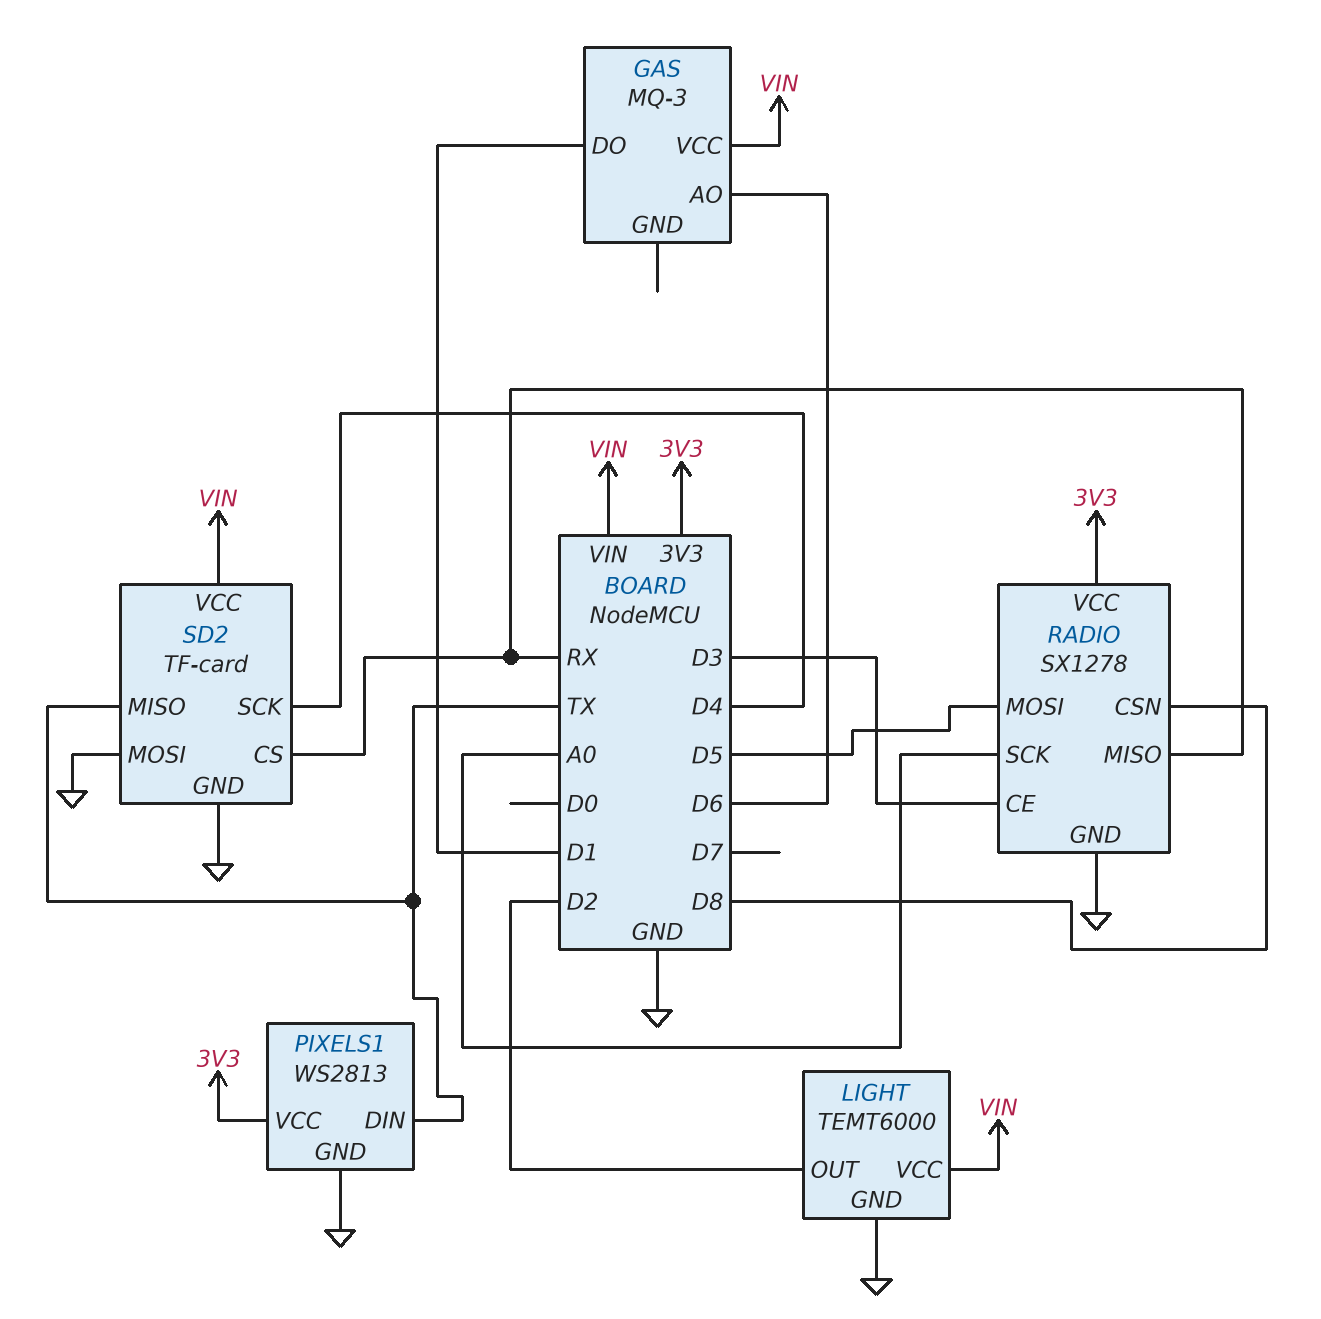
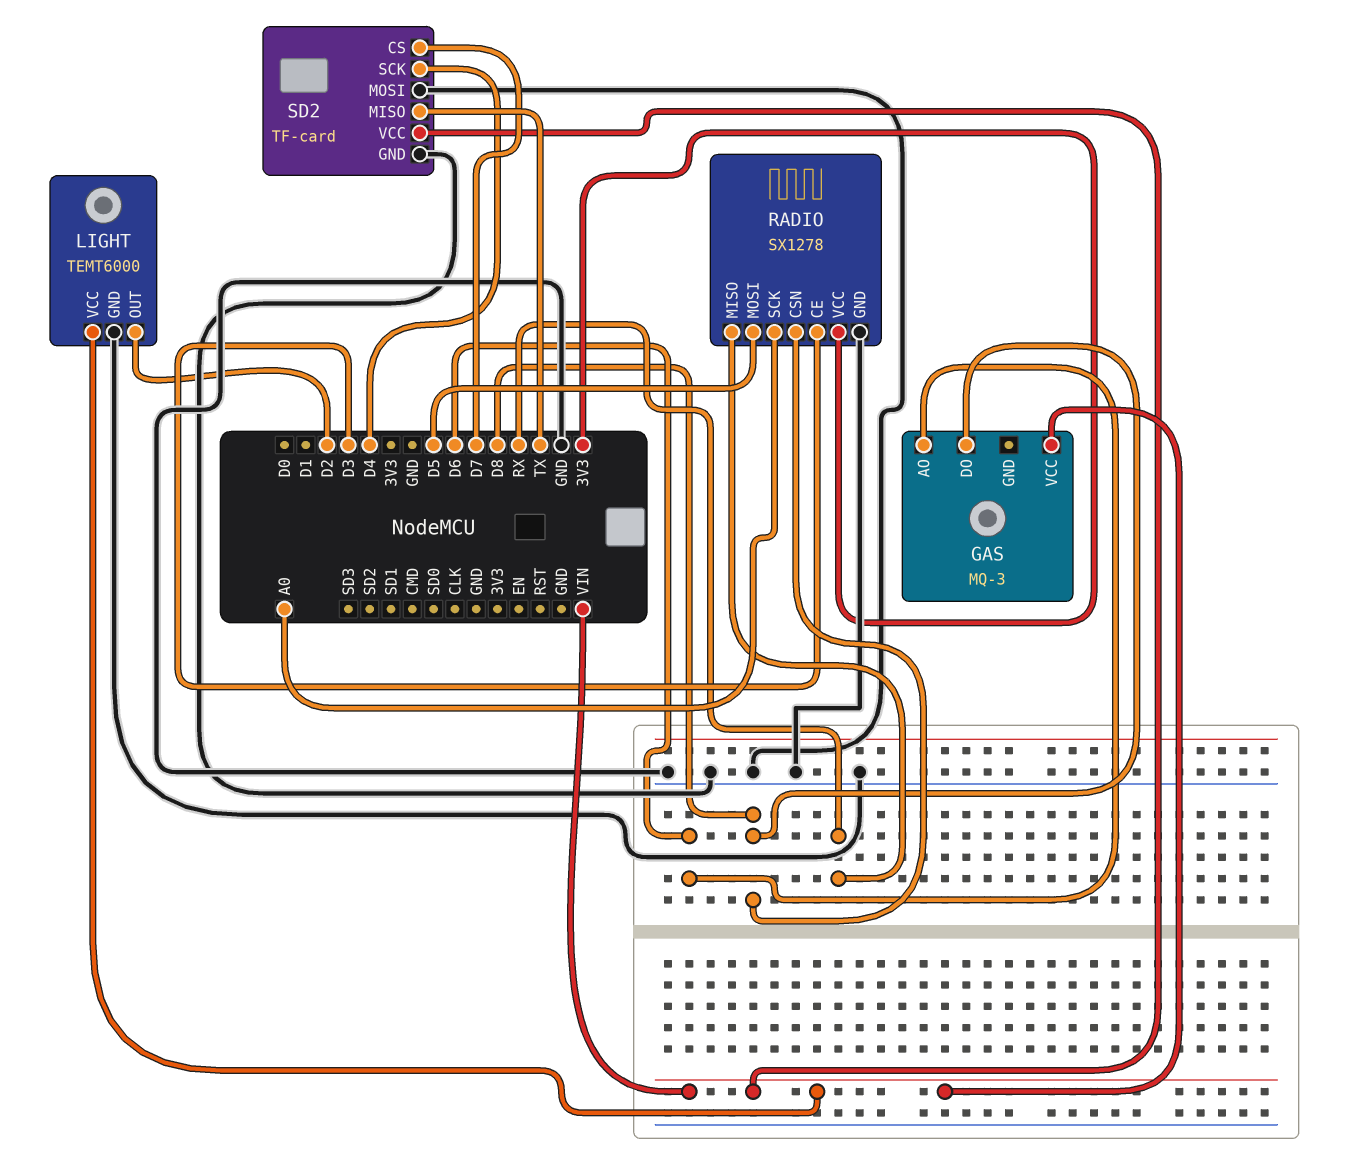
GAS pin DO: D1 -> D8
PIXELS1: WS2813 -> none
PIXELS1 pin DIN: TX -> none
PIXELS1 pin GND: GND -> none
PIXELS1 pin VCC: 3V3 -> none
SD2 pin CS: RX -> D7

